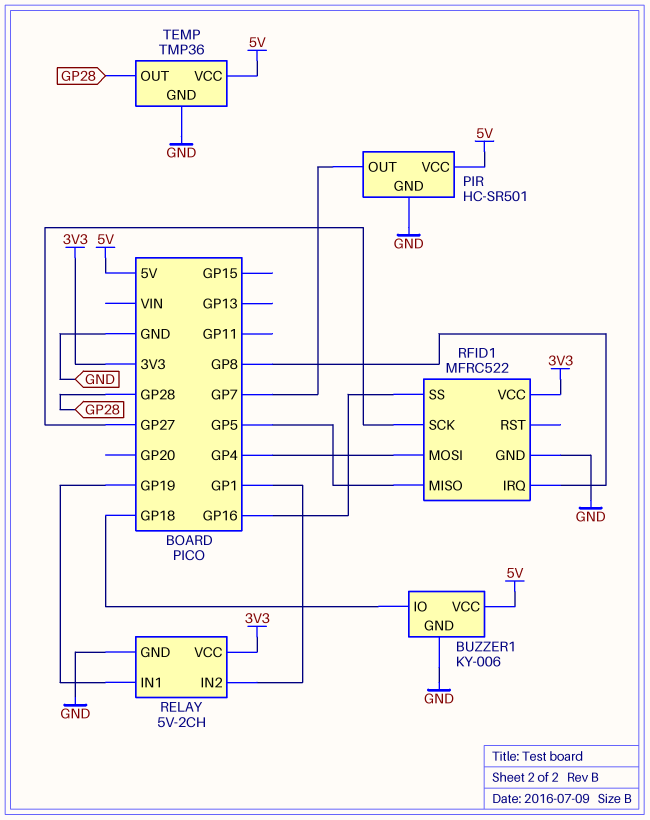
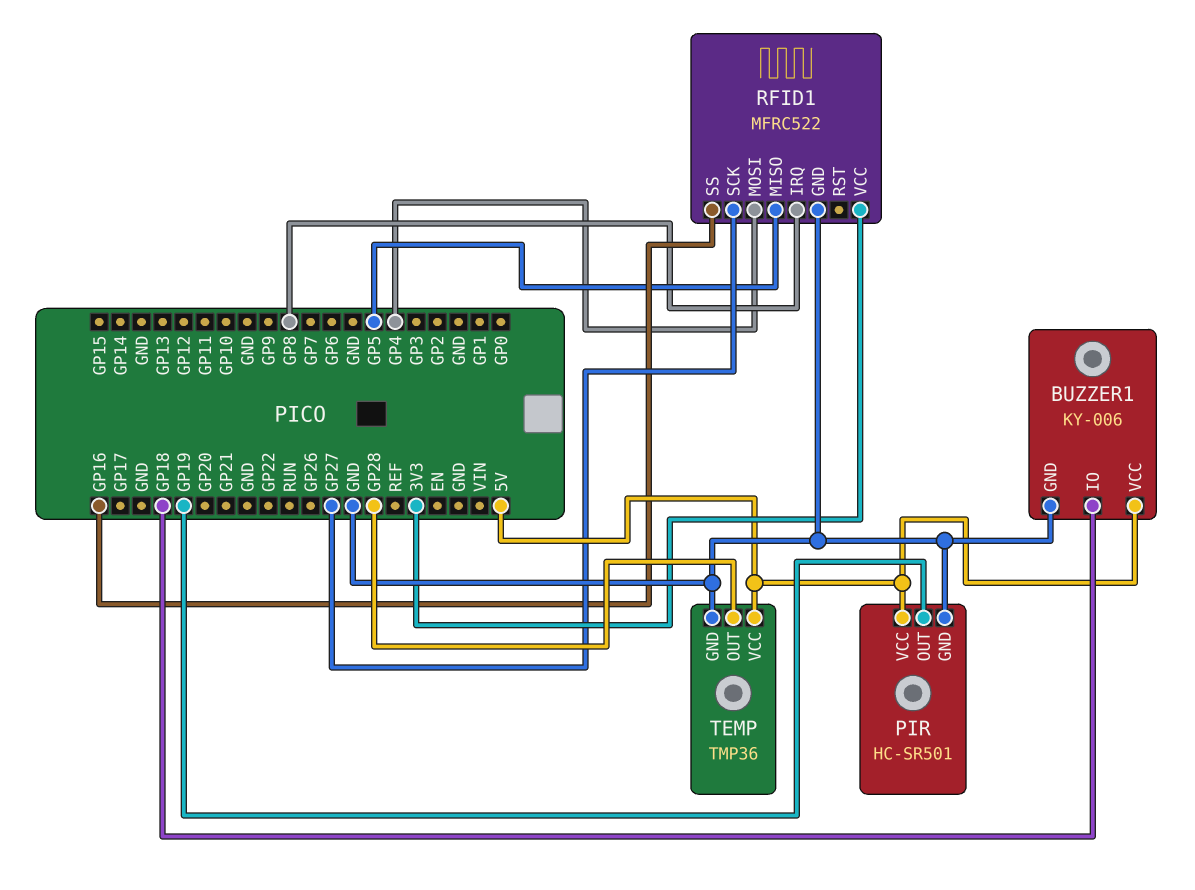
PIR pin OUT: GP7 -> GP19
RELAY: 5V-2CH -> none
RELAY pin GND: GND -> none
RELAY pin IN1: GP19 -> none
RELAY pin IN2: GP1 -> none
RELAY pin VCC: 3V3 -> none

